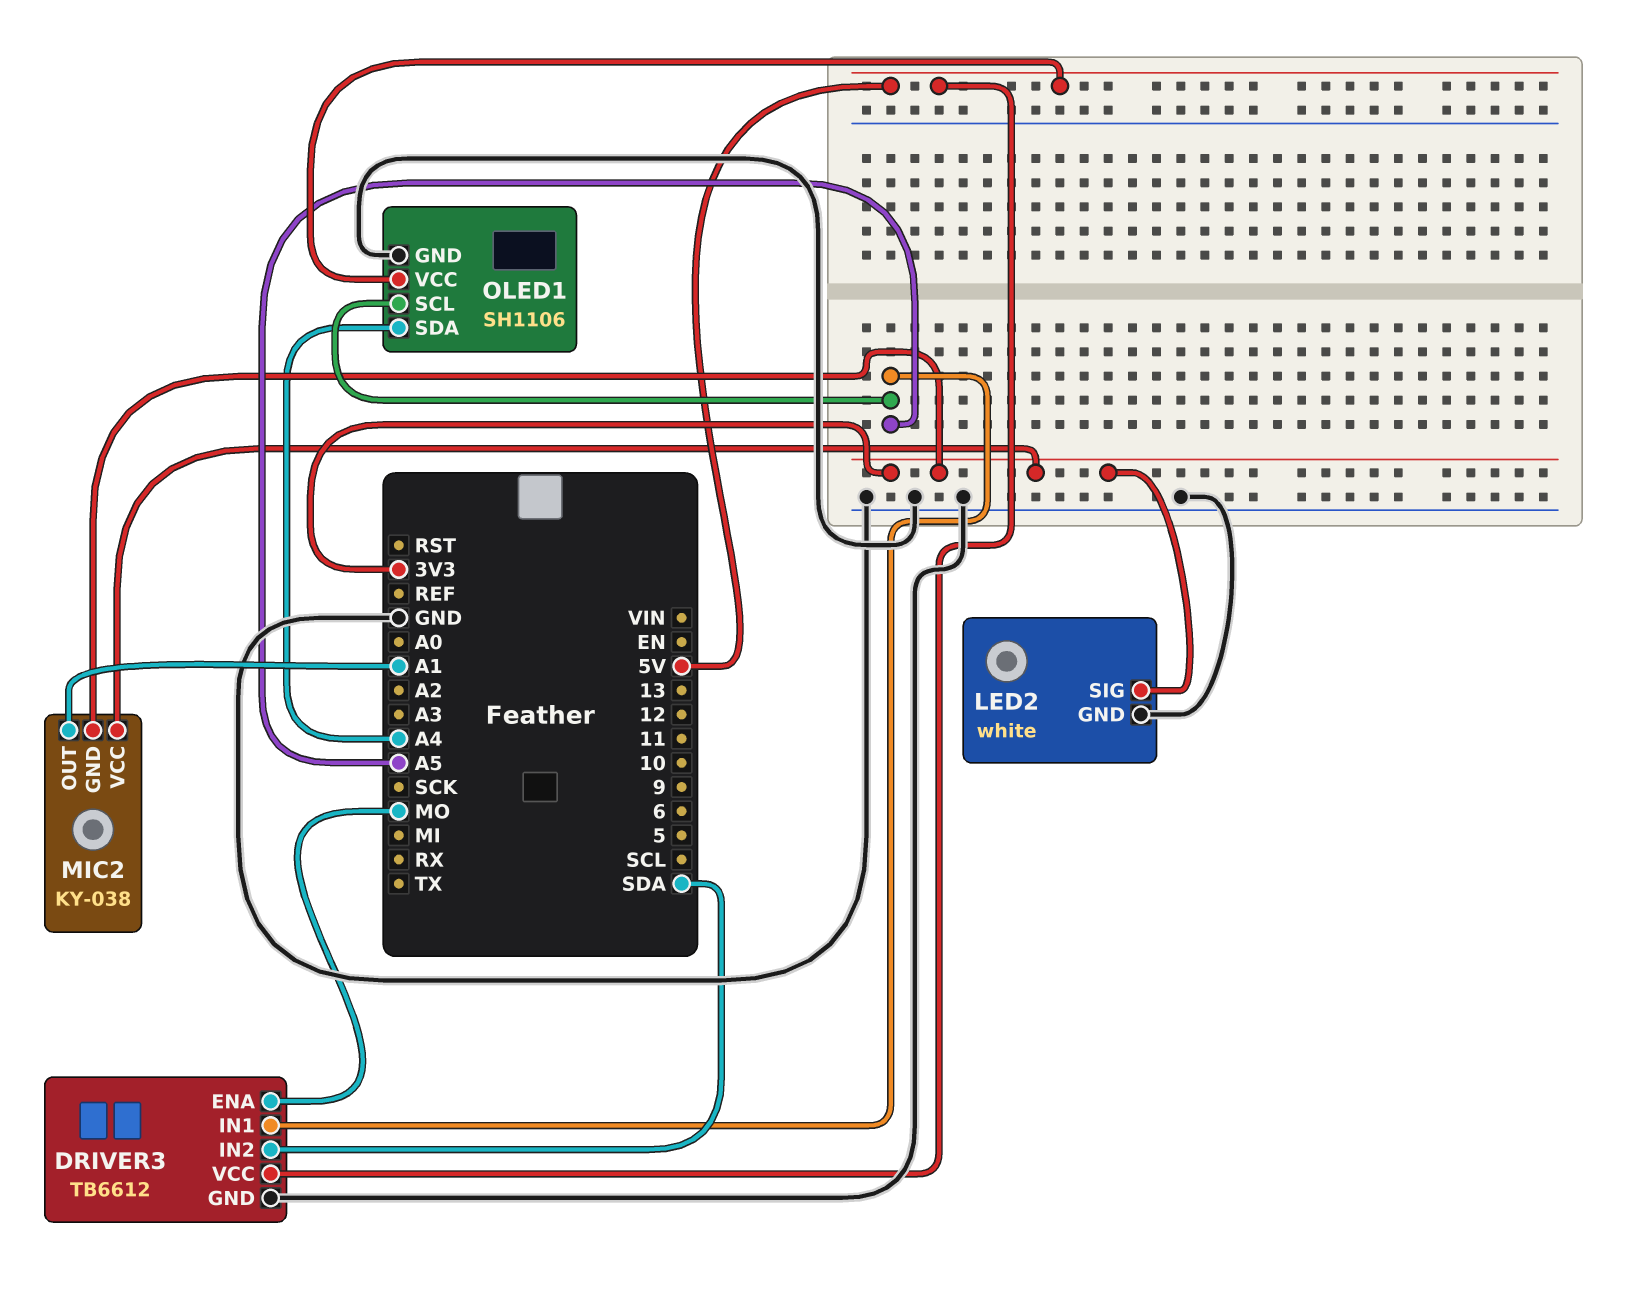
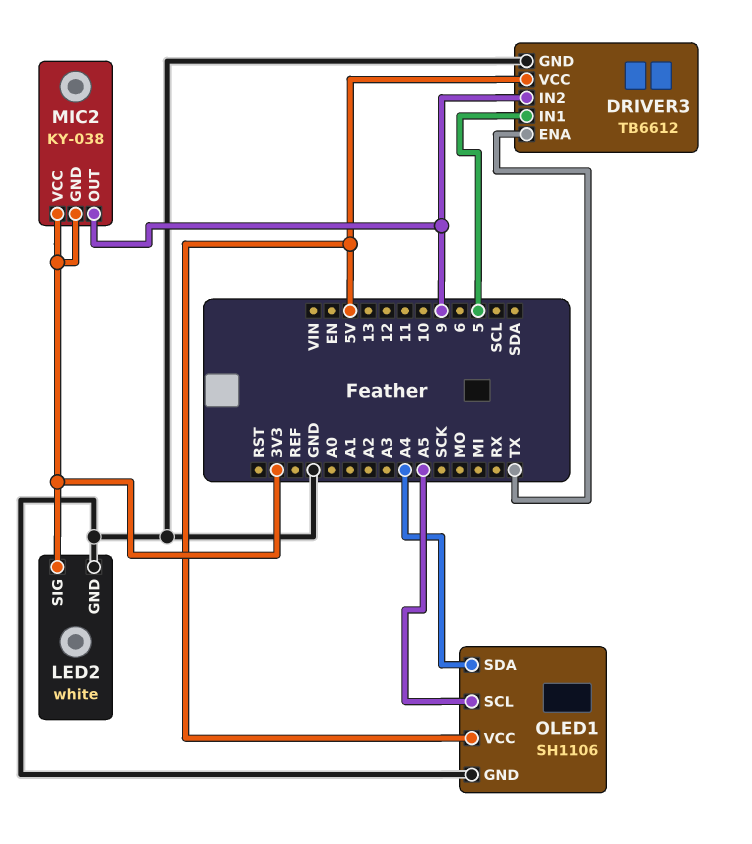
DRIVER3 pin ENA: MO -> TX
DRIVER3 pin IN1: A5 -> 5
DRIVER3 pin IN2: SDA -> 9
MIC2 pin OUT: A1 -> 9

